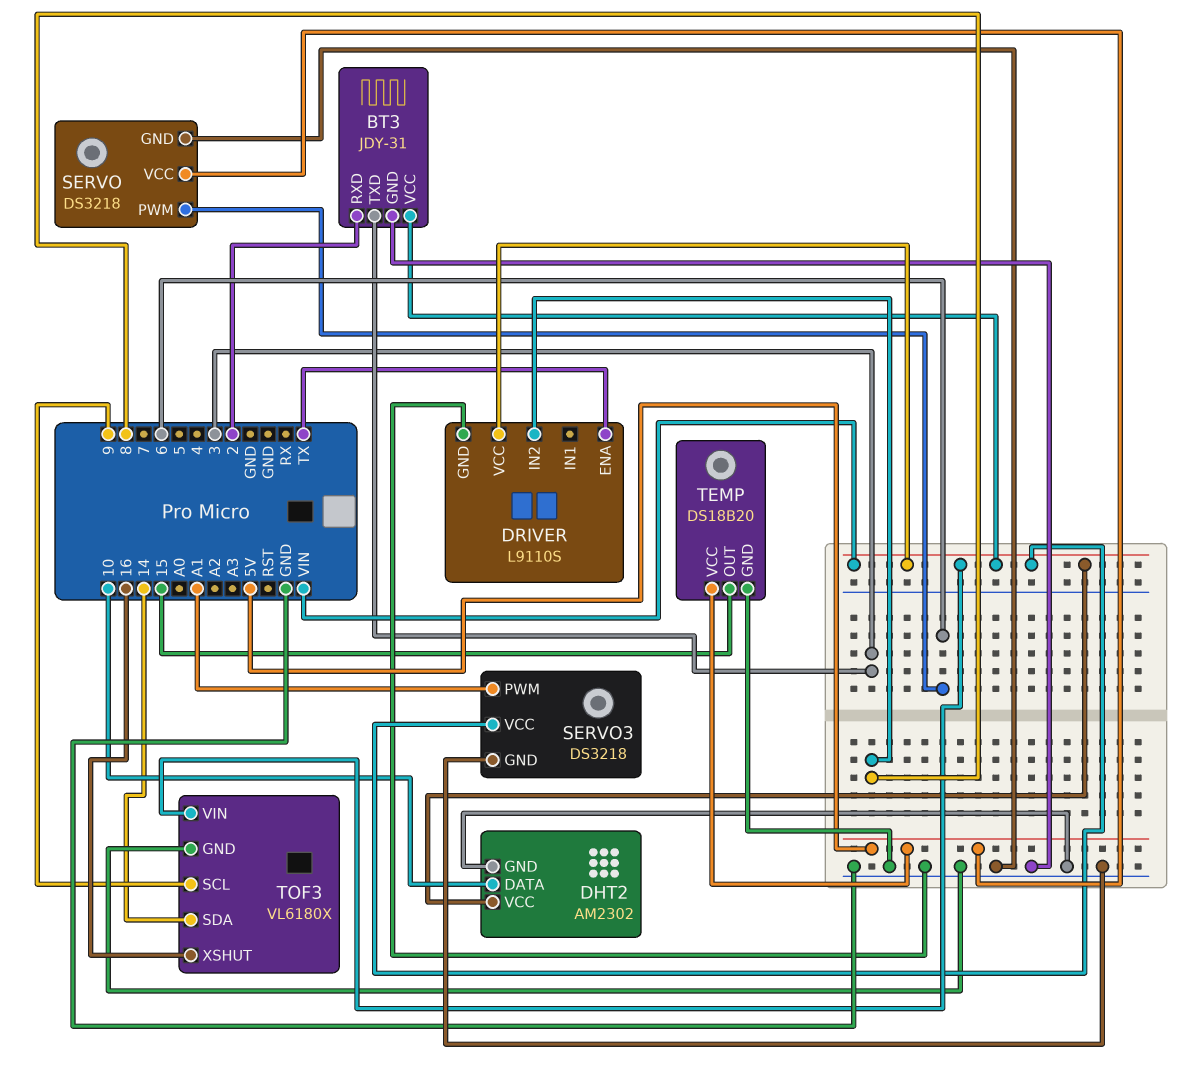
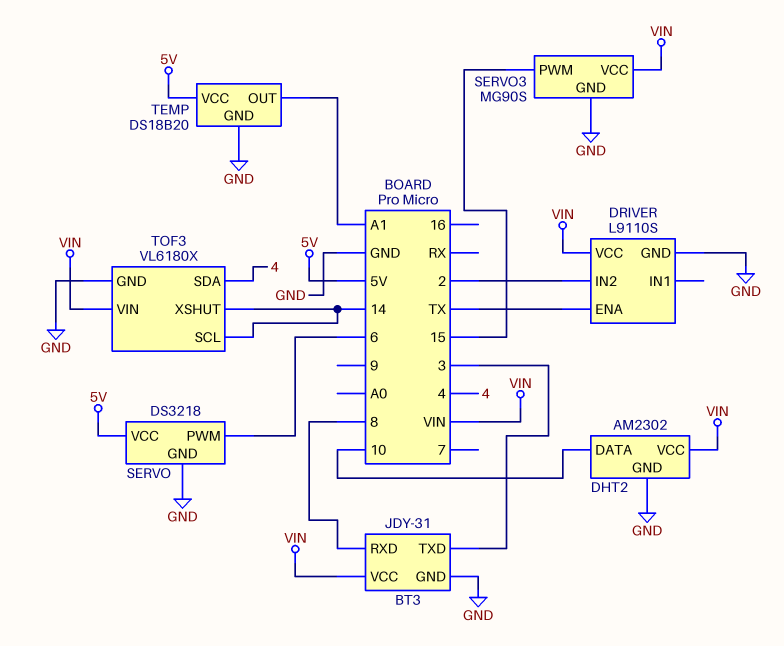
BT3 pin RXD: 2 -> 8
DRIVER pin IN2: 8 -> 2
SERVO3: DS3218 -> MG90S
SERVO3 pin PWM: A1 -> 15
TEMP pin OUT: 15 -> A1
TOF3 pin SCL: 9 -> 14
TOF3 pin SDA: 14 -> 4
TOF3 pin XSHUT: 16 -> 14

